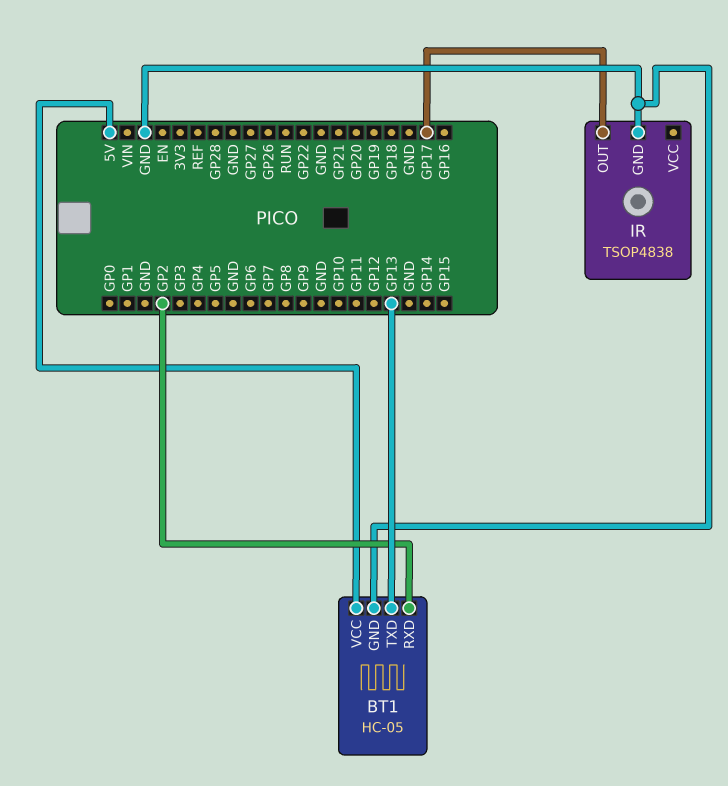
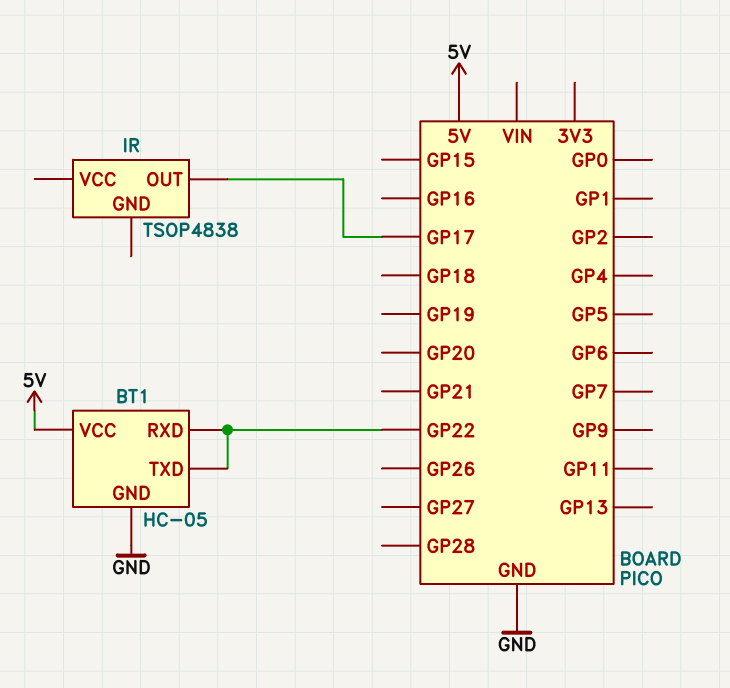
BT1 pin RXD: GP2 -> GP22
BT1 pin TXD: GP13 -> GP22
IR pin GND: GND -> none

